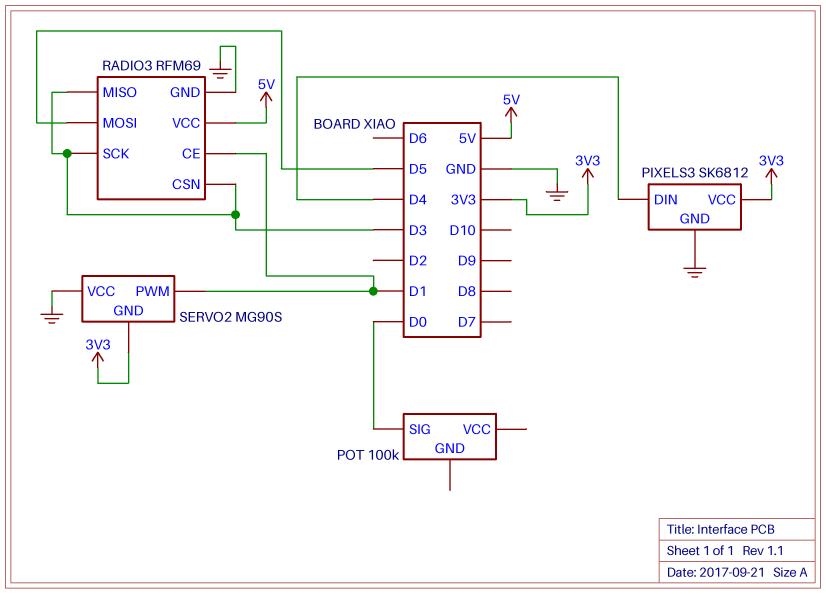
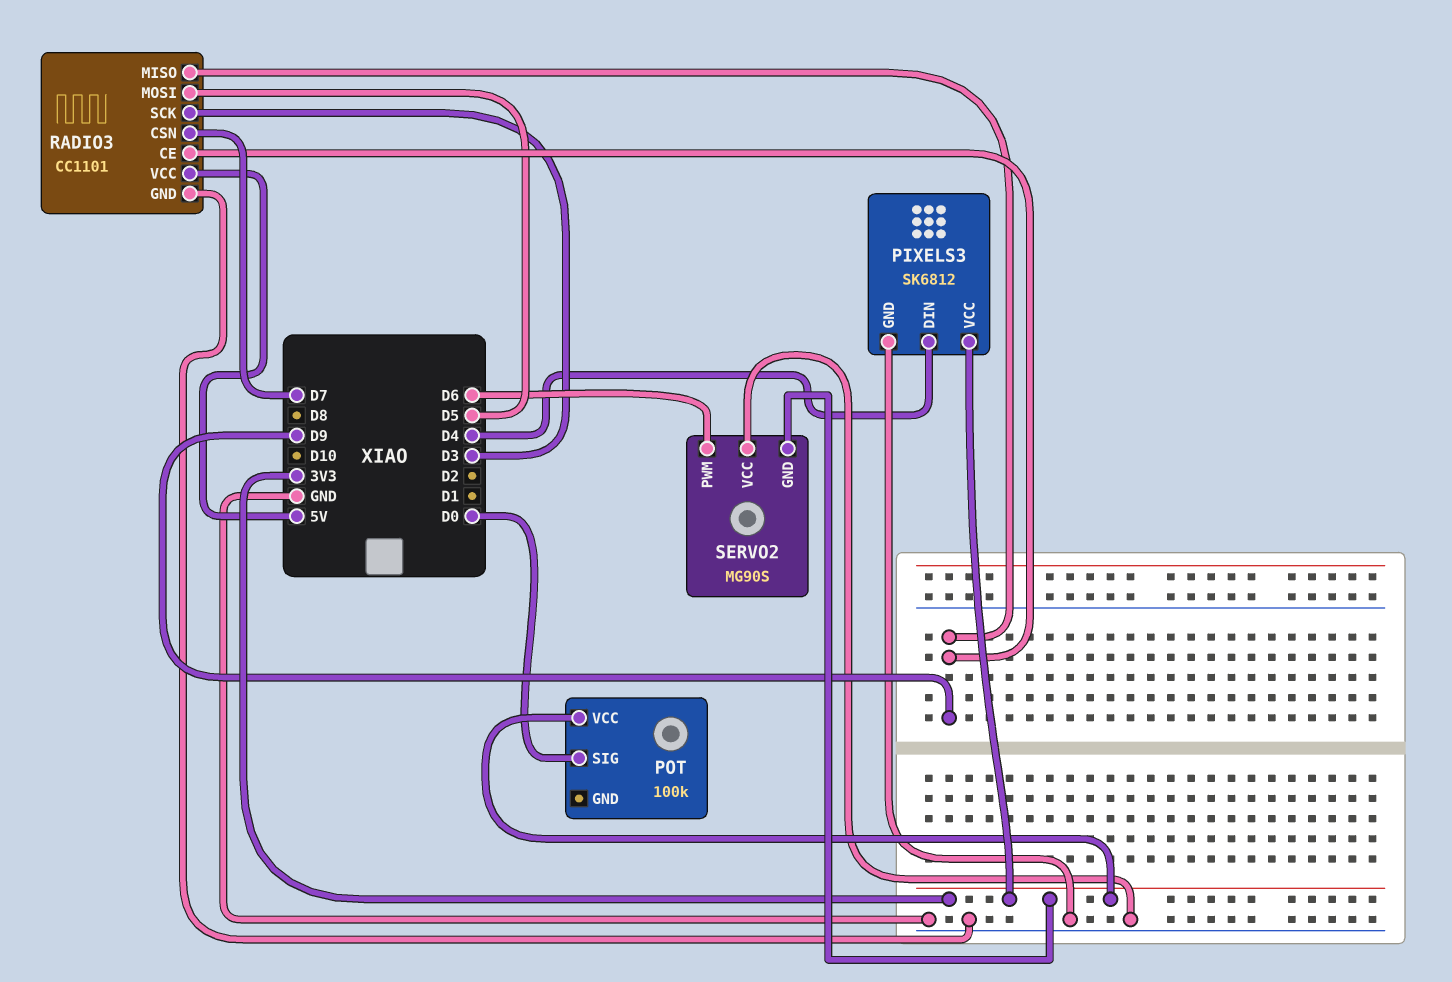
POT pin VCC: none -> 3V3
RADIO3: RFM69 -> CC1101
RADIO3 pin CE: D1 -> D9
RADIO3 pin CSN: D3 -> D7
RADIO3 pin MISO: D3 -> D9
SERVO2 pin PWM: D1 -> D6

